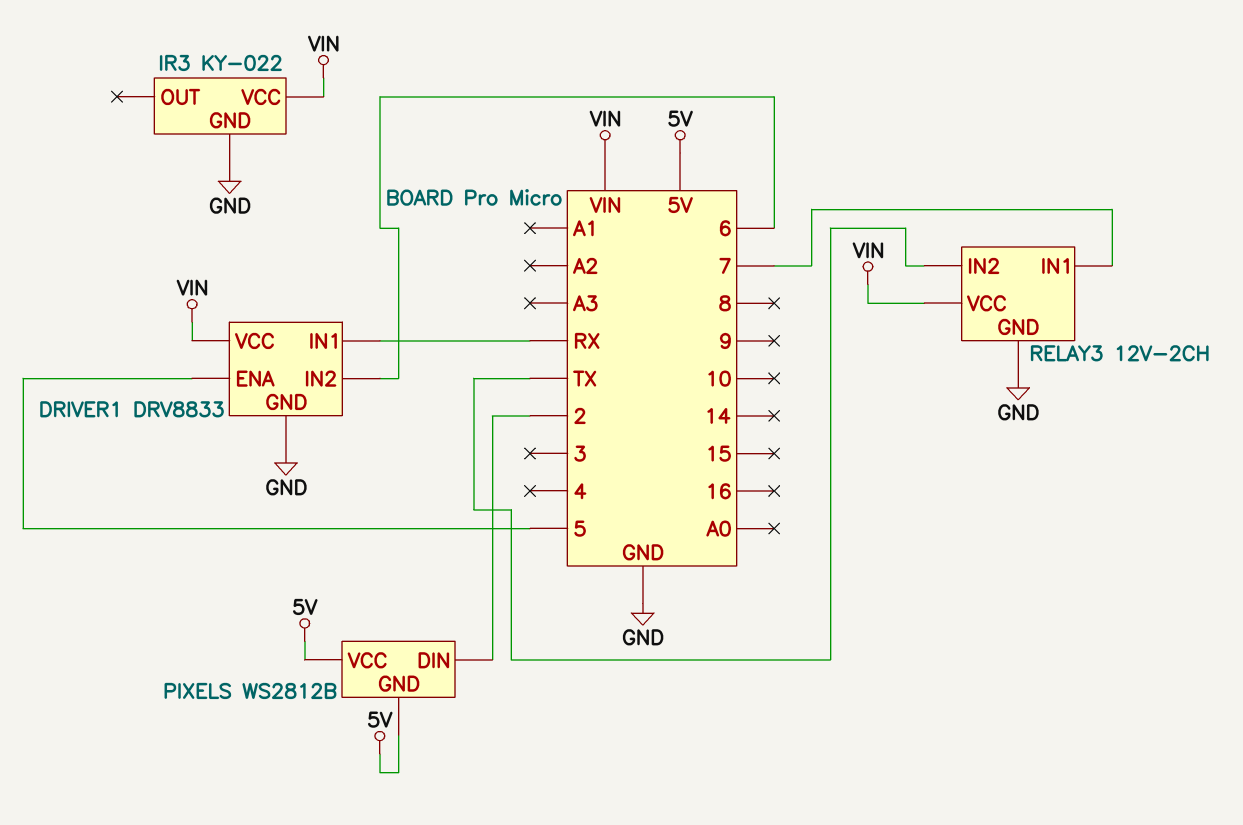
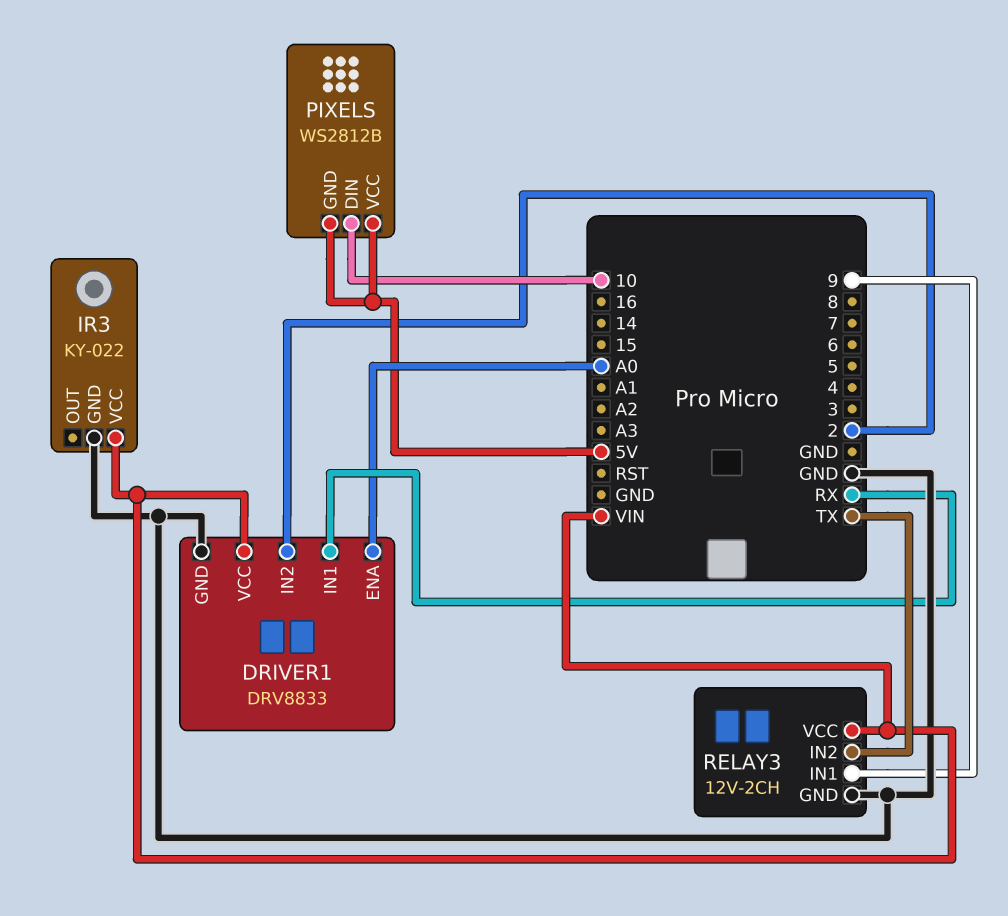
DRIVER1 pin ENA: 5 -> A0
DRIVER1 pin IN2: 6 -> 2
PIXELS pin DIN: 2 -> 10
RELAY3 pin IN1: 7 -> 9

